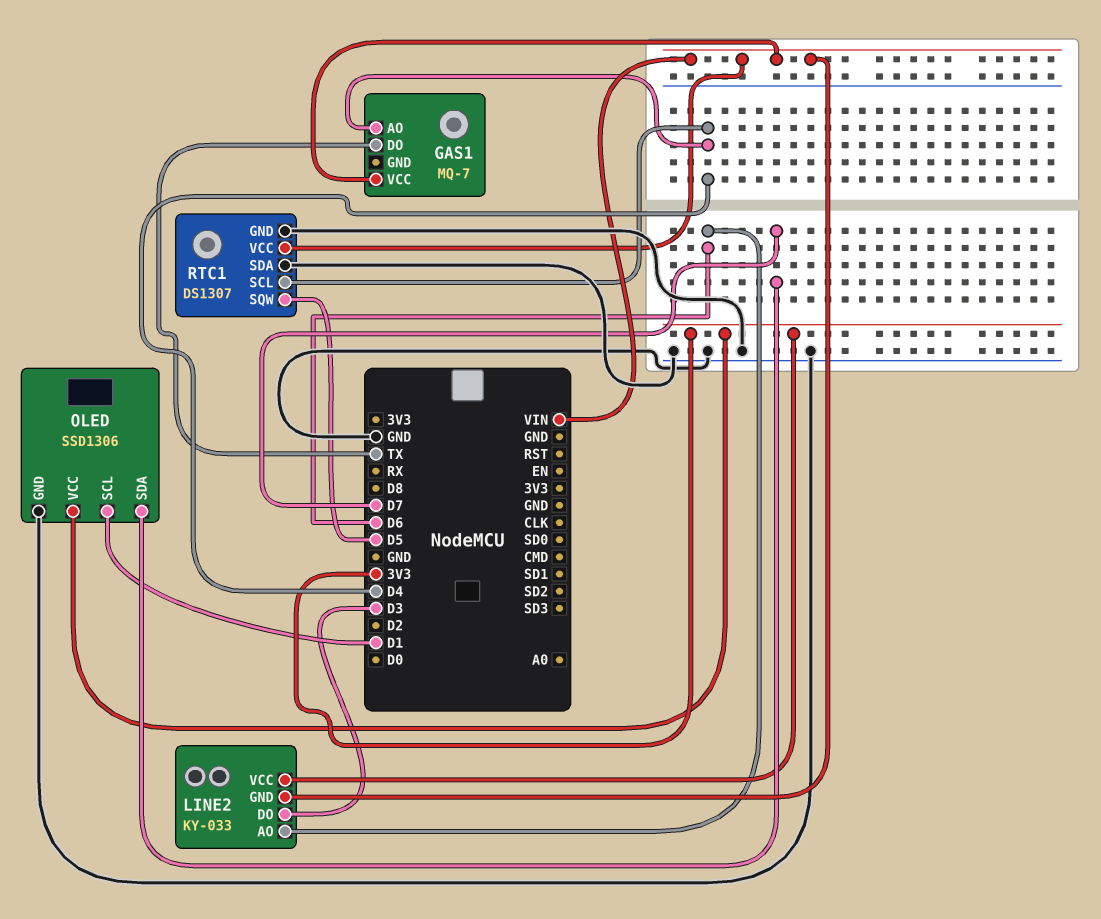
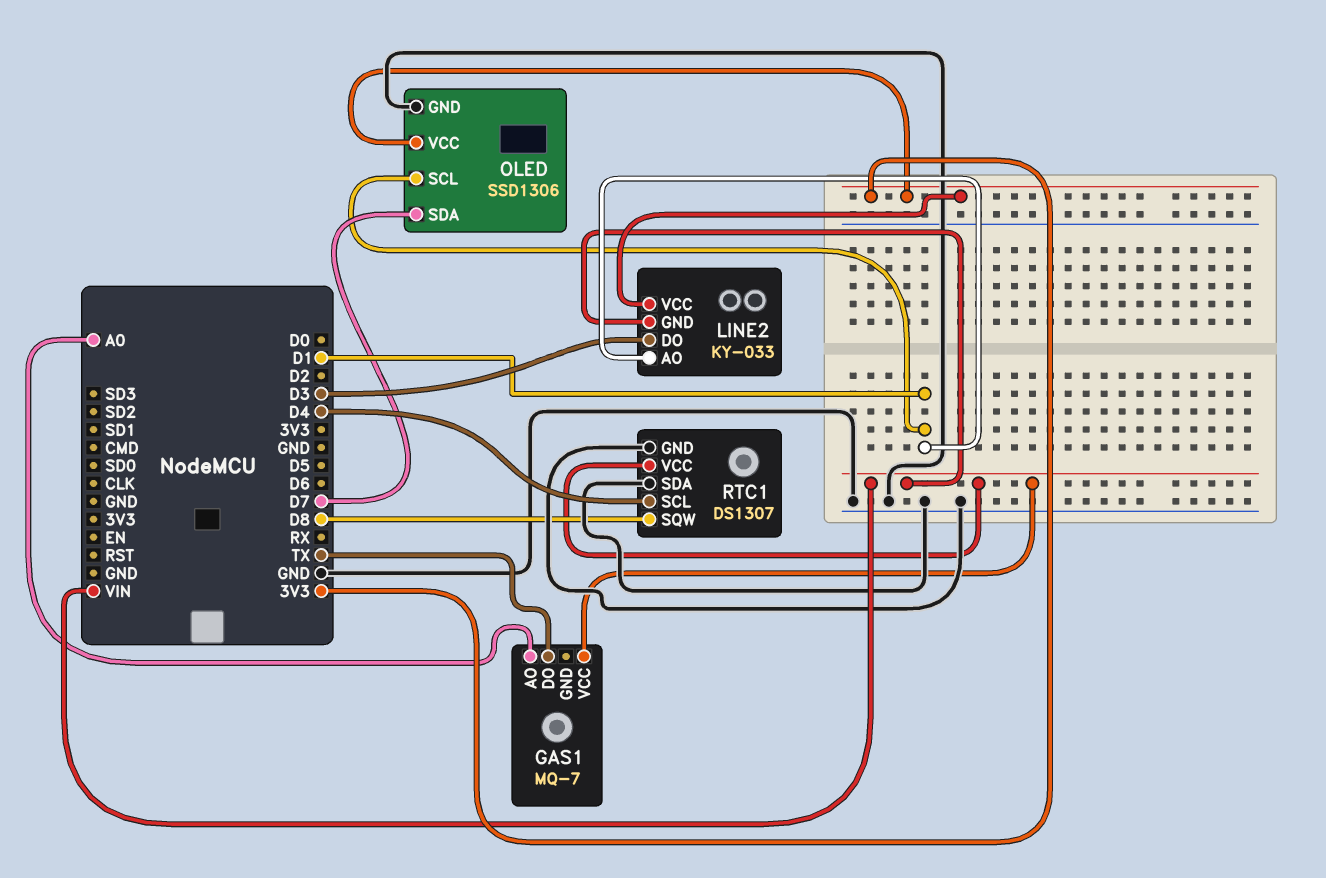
GAS1 pin AO: D4 -> A0
LINE2 pin AO: D6 -> D1
RTC1 pin SQW: D5 -> D8

